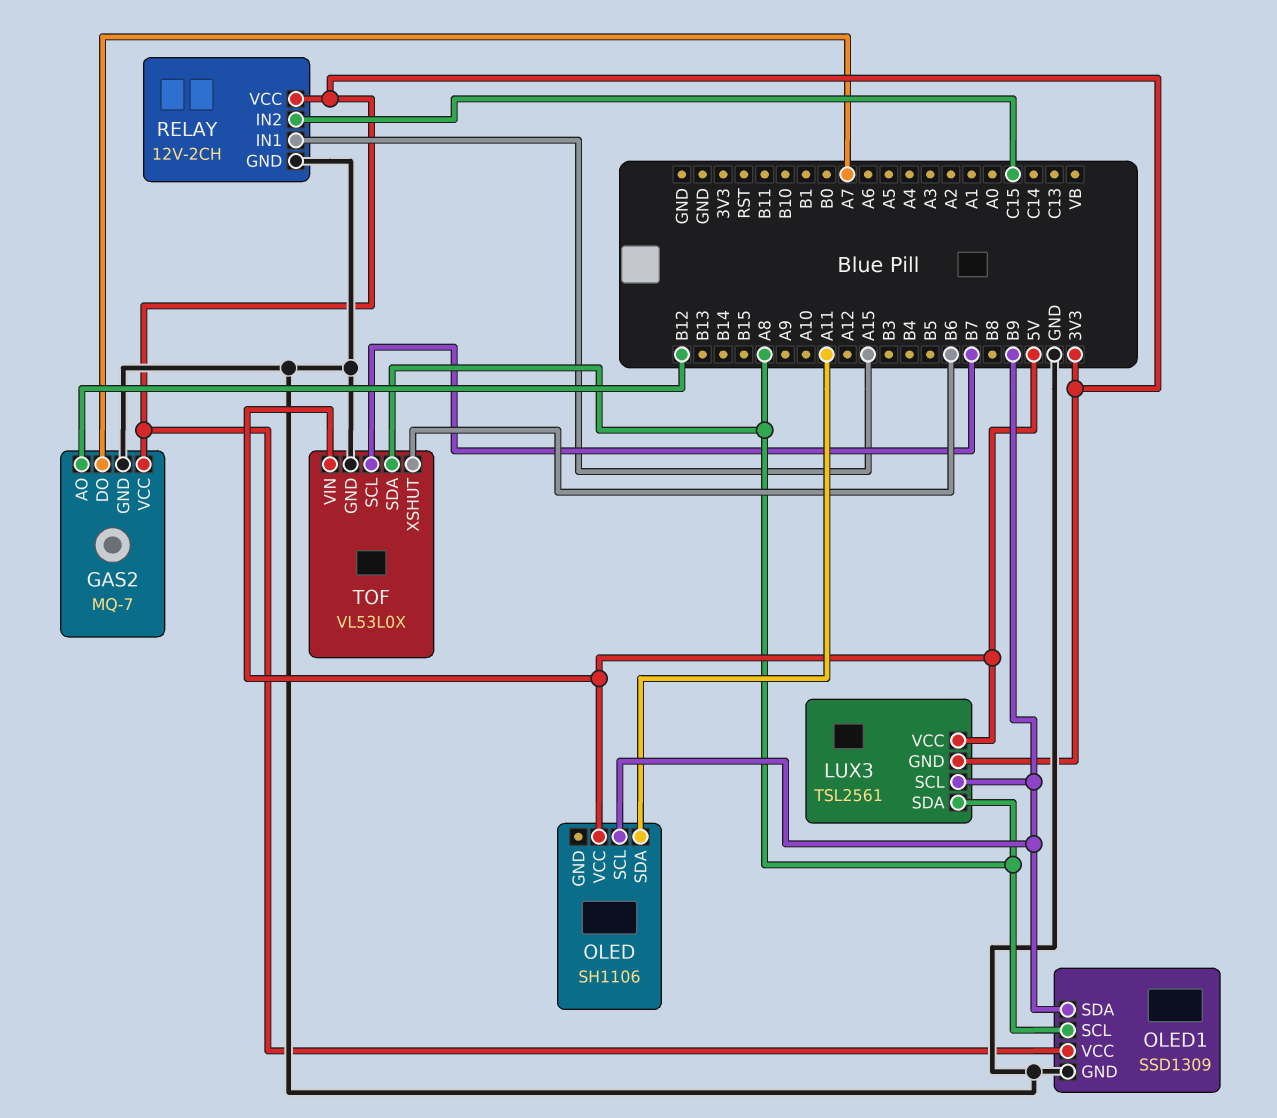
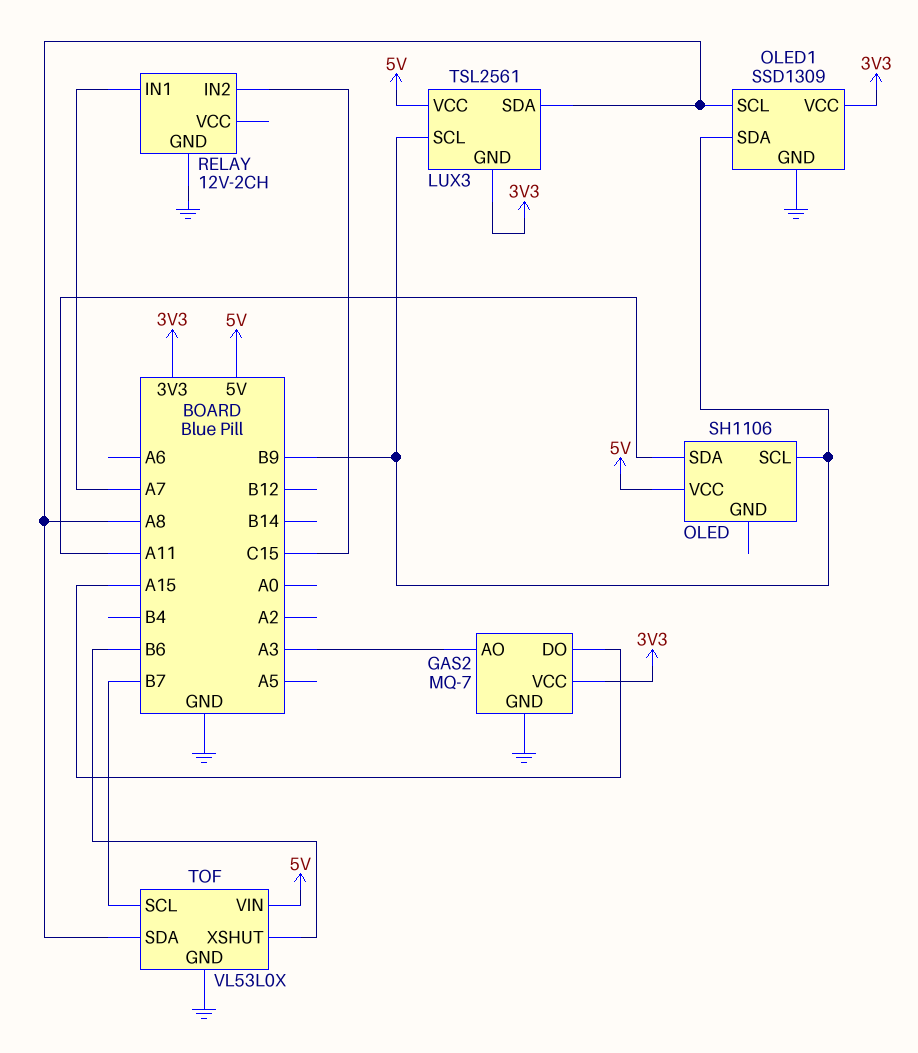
GAS2 pin AO: B12 -> A3
GAS2 pin DO: A7 -> A15
RELAY pin IN1: A15 -> A7
RELAY pin VCC: 3V3 -> none

